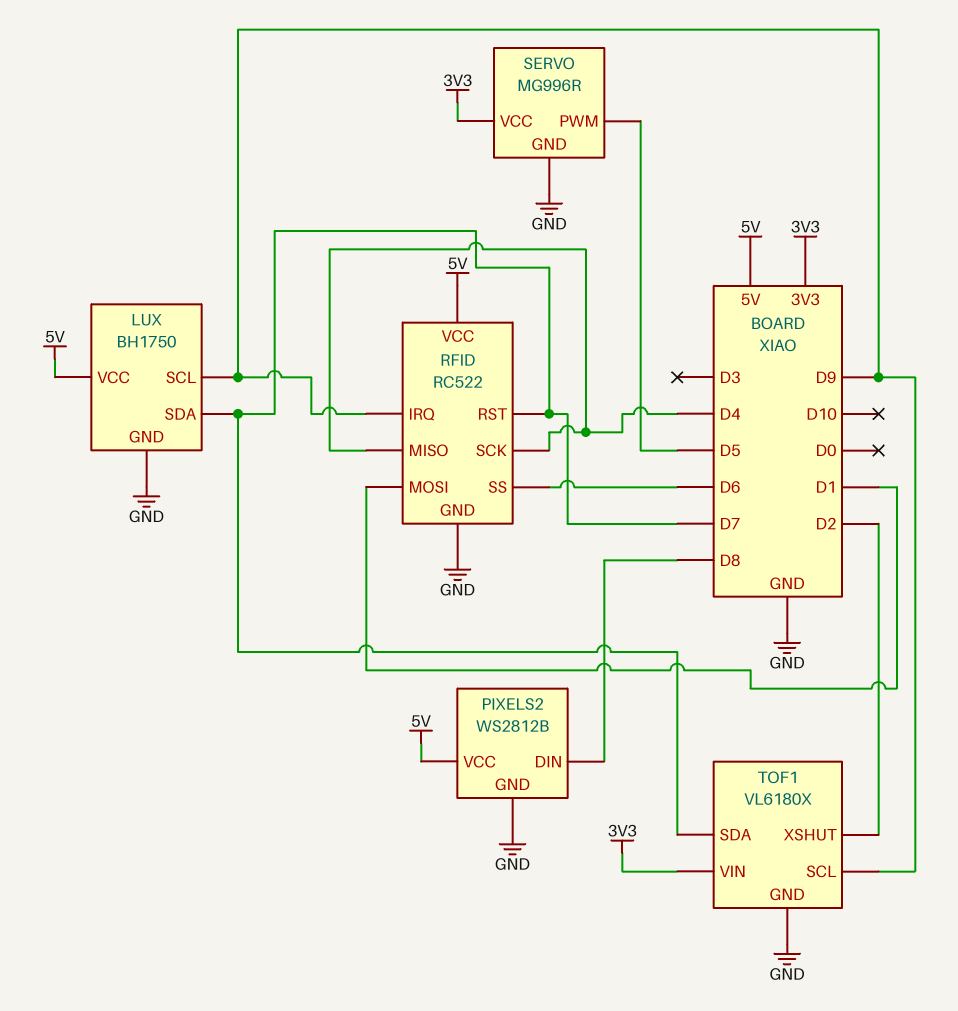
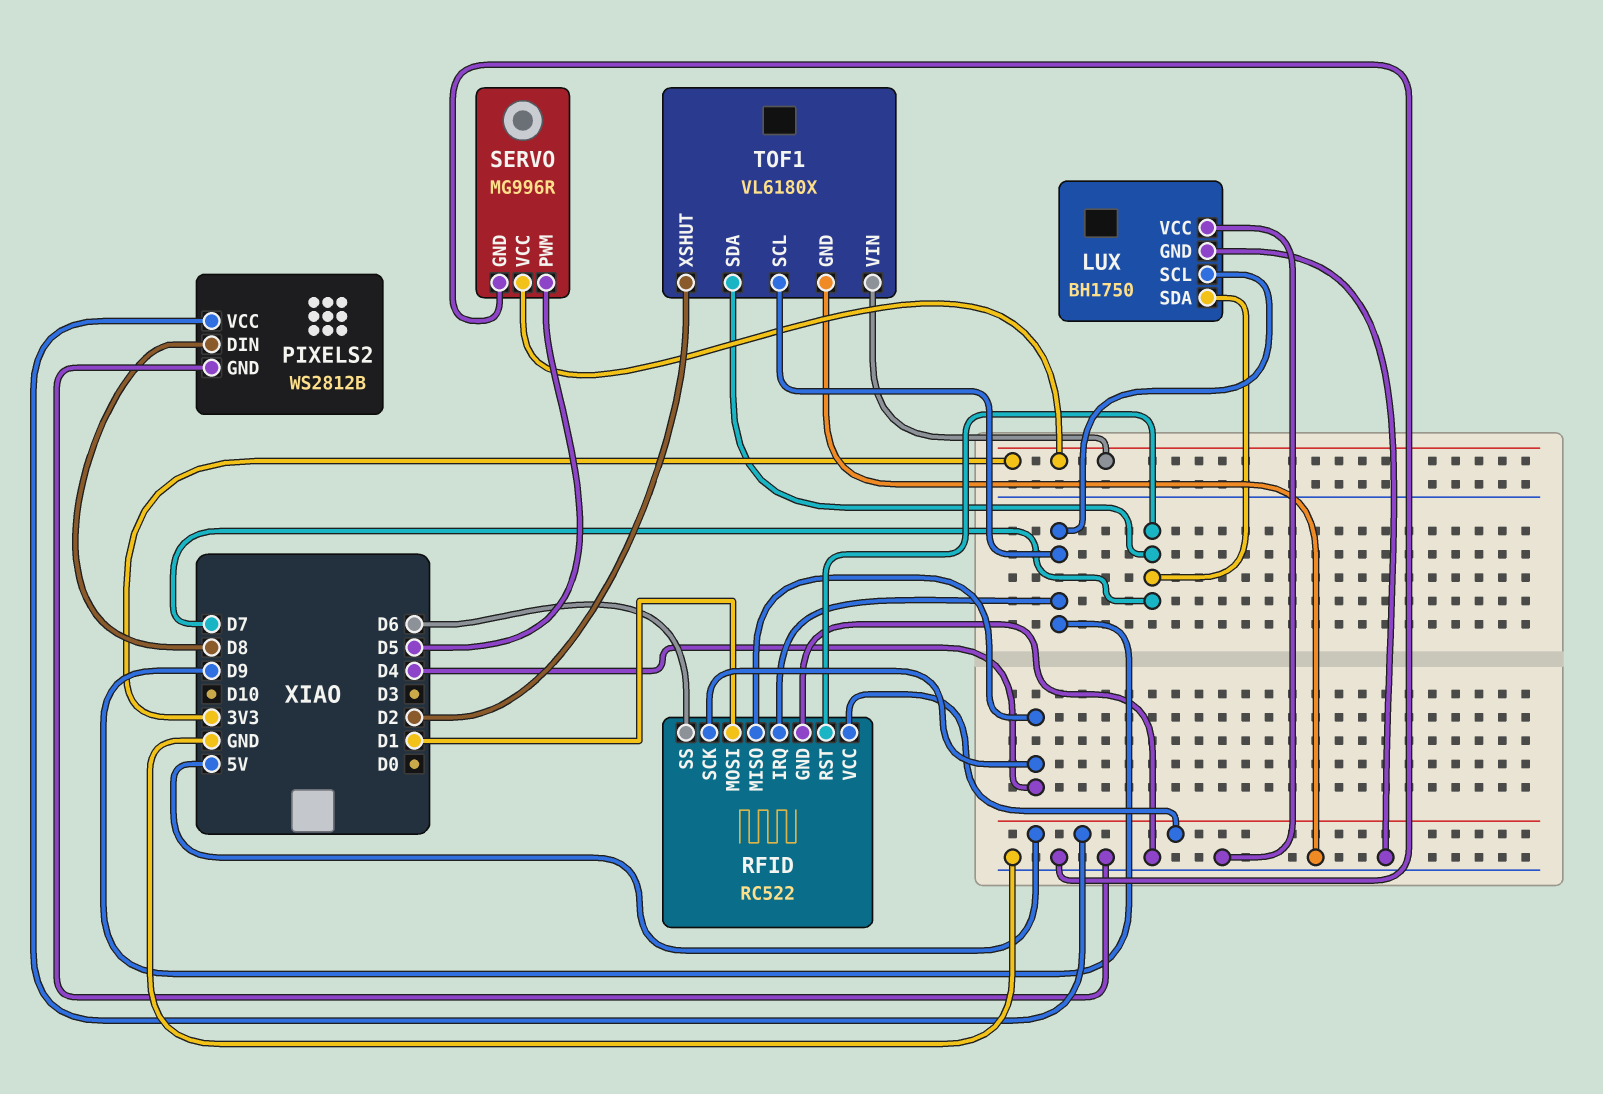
LUX pin VCC: 5V -> GND

